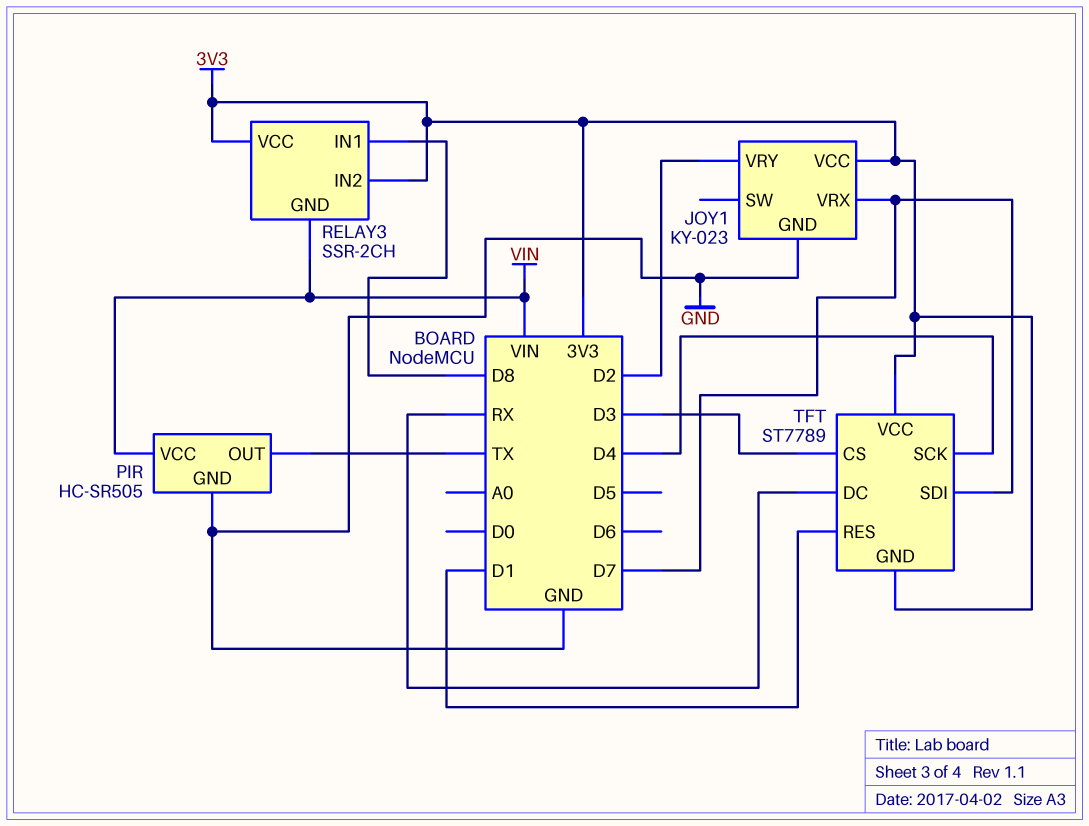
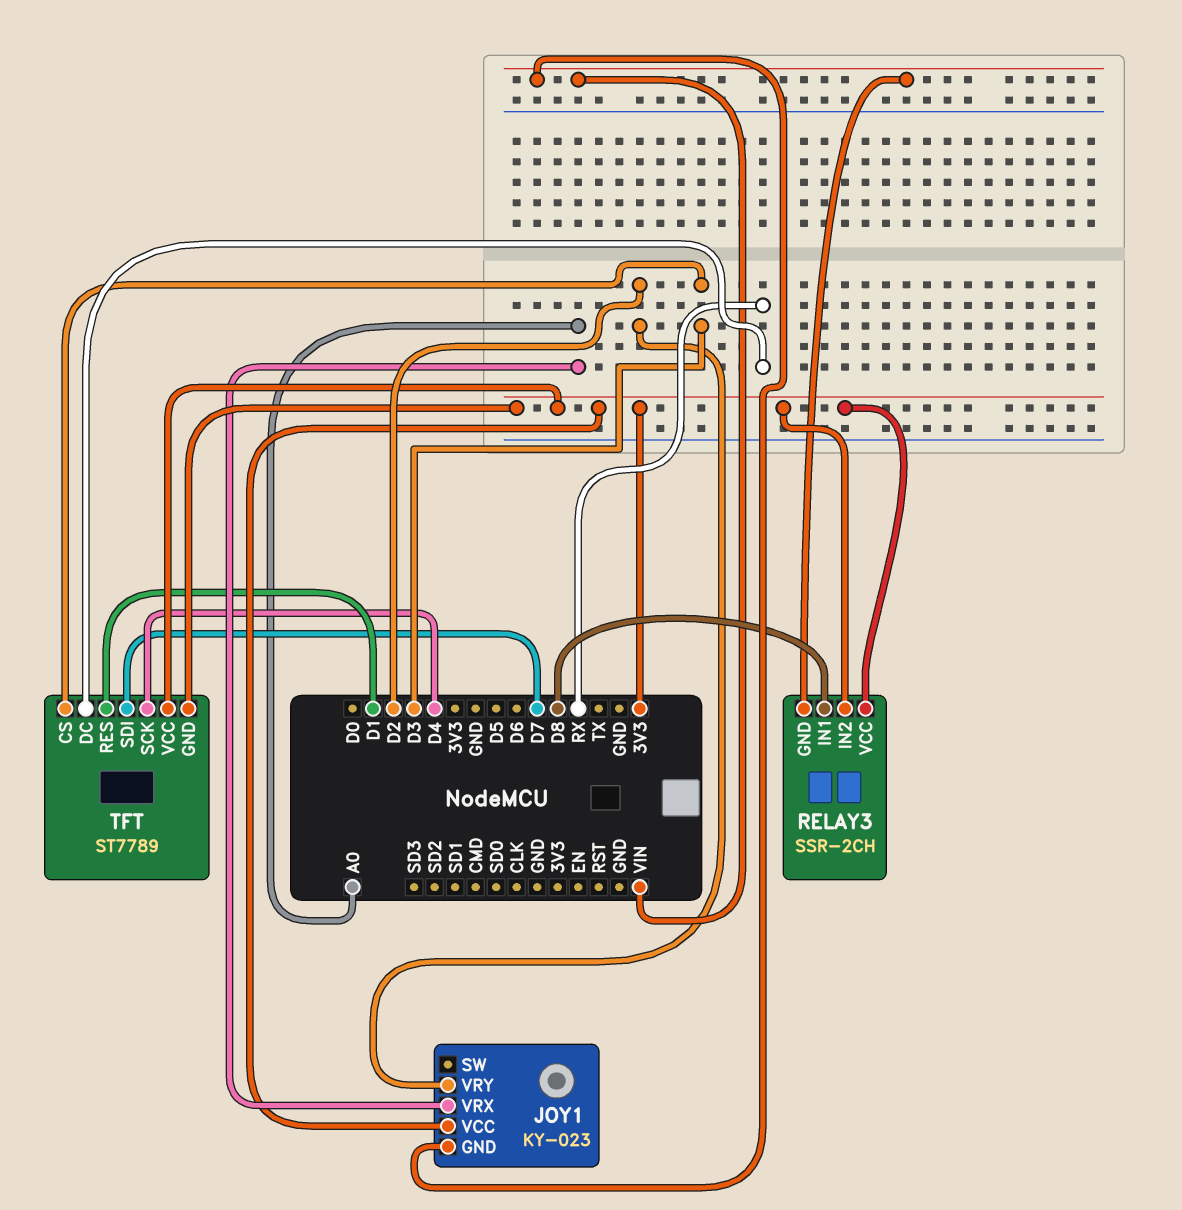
JOY1 pin GND: GND -> VIN
JOY1 pin VRX: D7 -> A0
PIR: HC-SR505 -> none
PIR pin GND: GND -> none
PIR pin OUT: TX -> none
PIR pin VCC: VIN -> none

